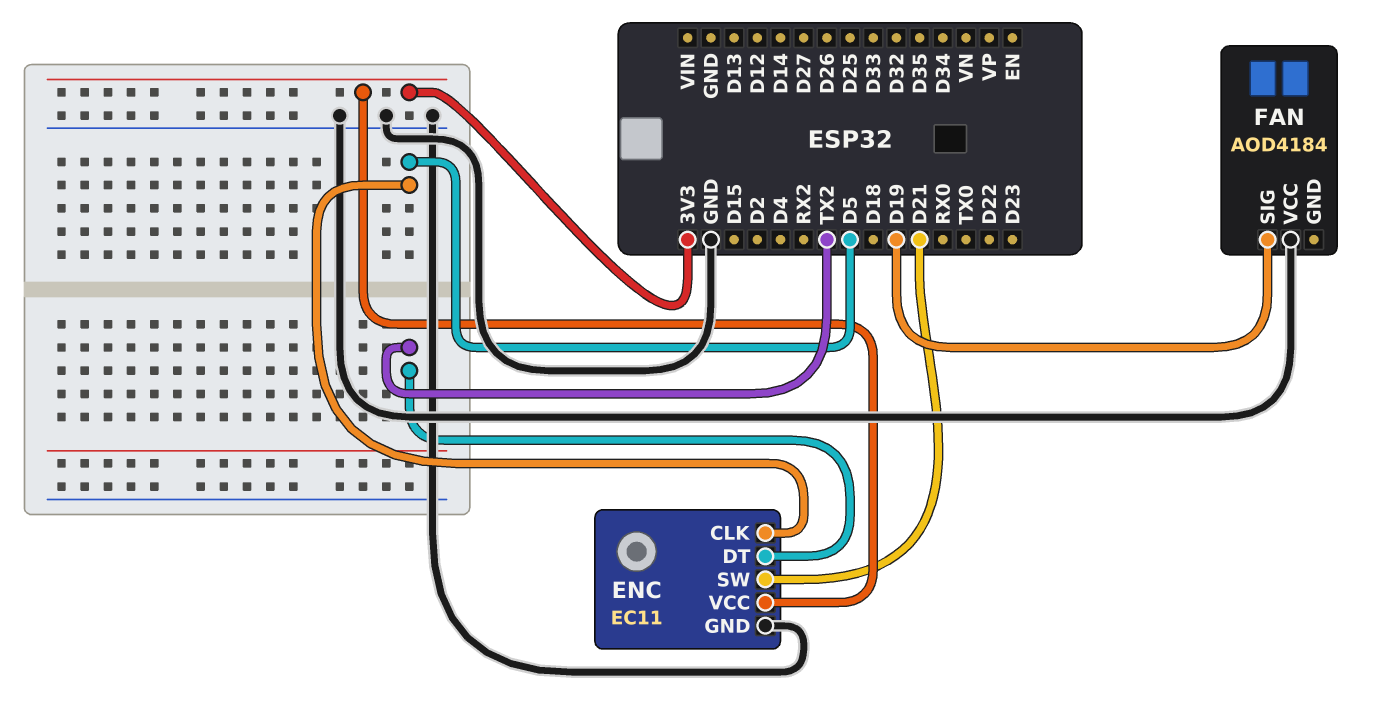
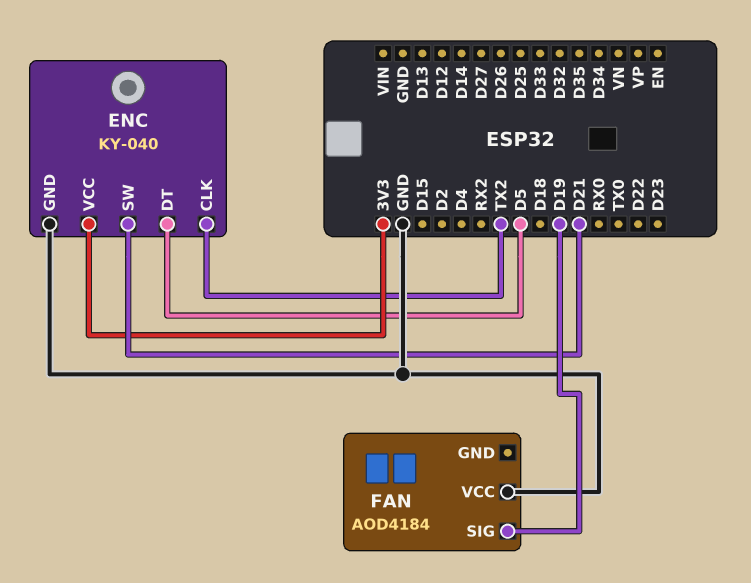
ENC: EC11 -> KY-040
ENC pin CLK: D5 -> TX2
ENC pin DT: TX2 -> D5

